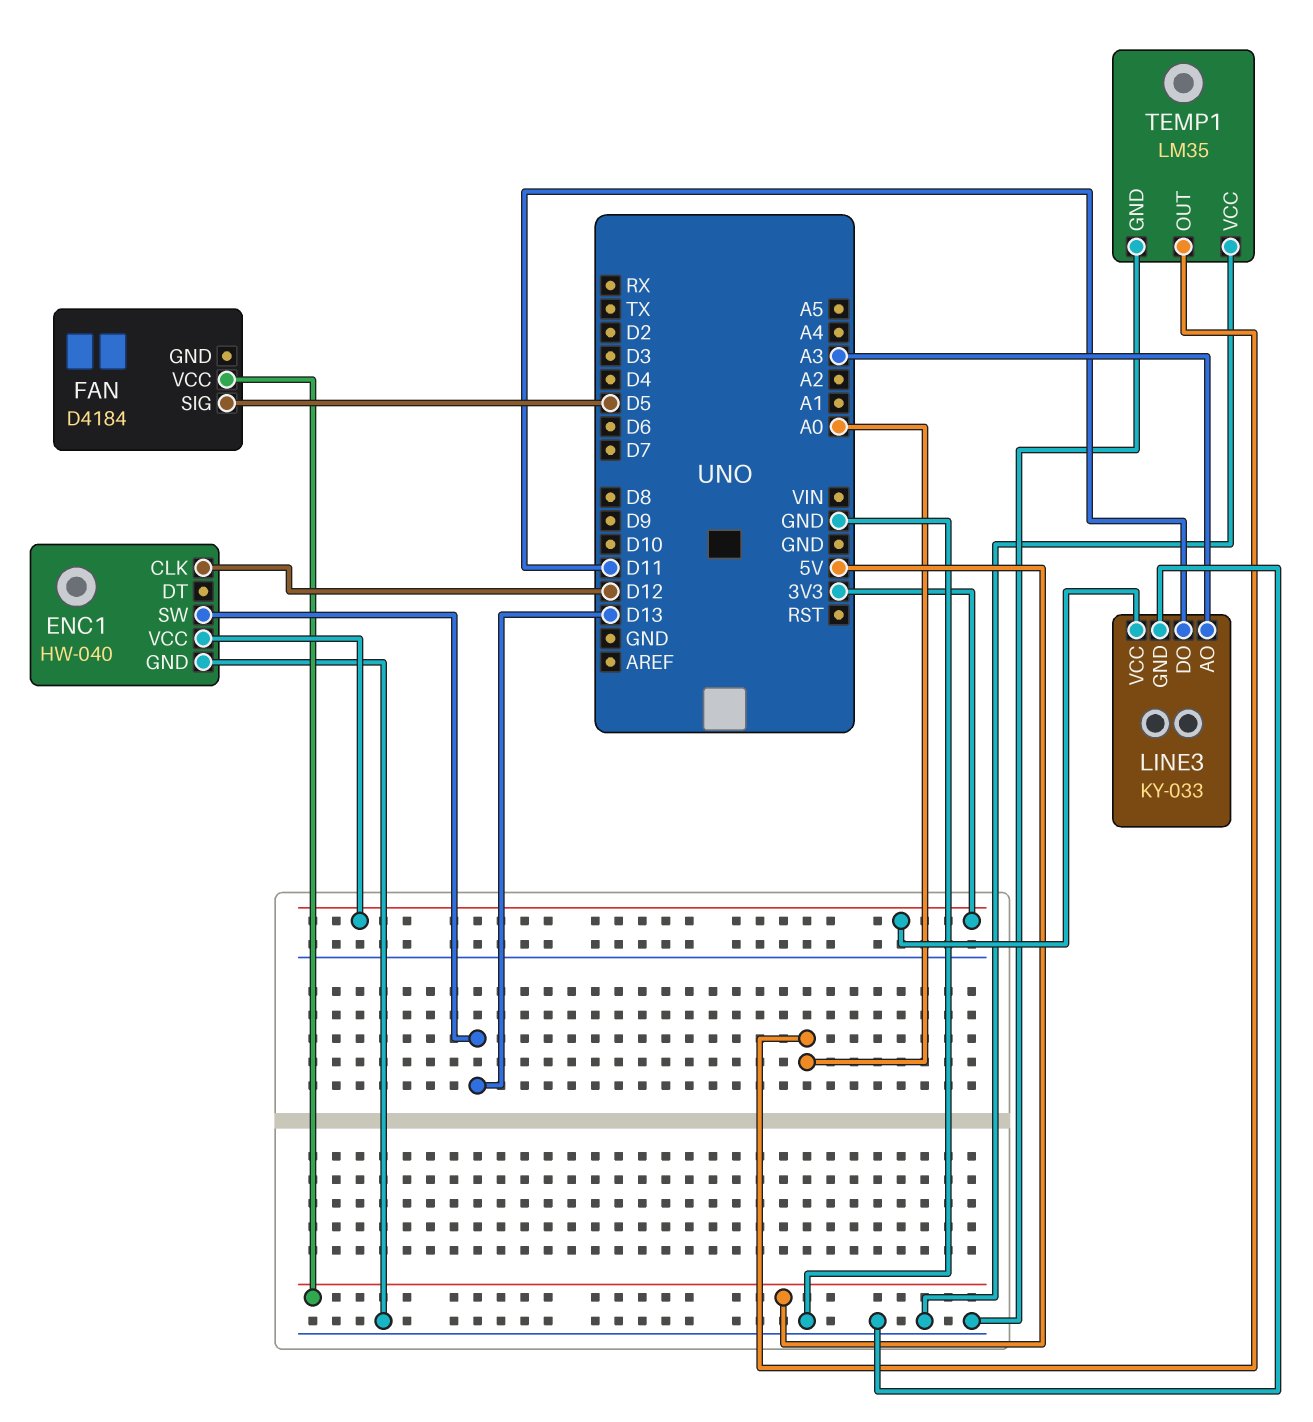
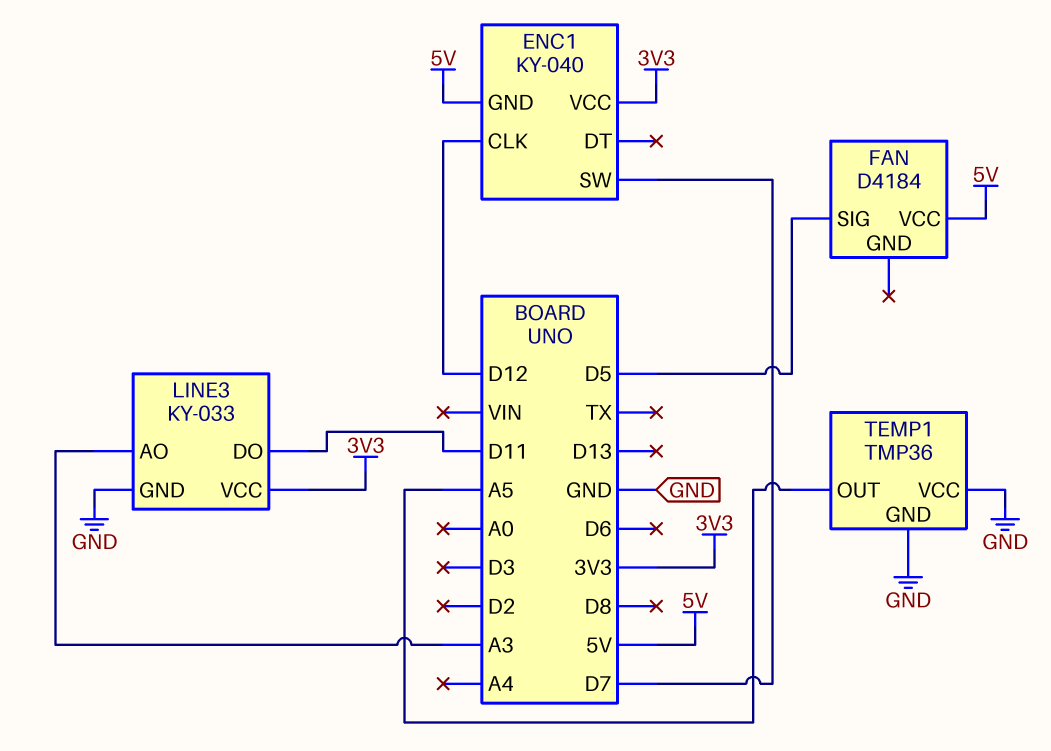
ENC1: HW-040 -> KY-040
ENC1 pin GND: GND -> 5V
ENC1 pin SW: D13 -> D7
TEMP1: LM35 -> TMP36
TEMP1 pin OUT: A0 -> A5

